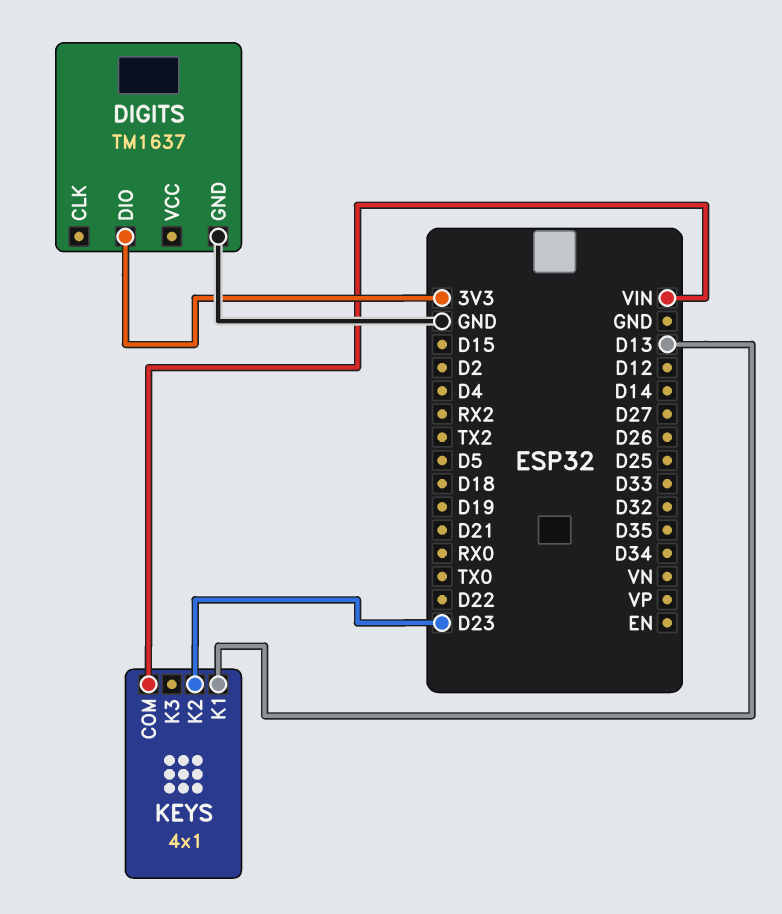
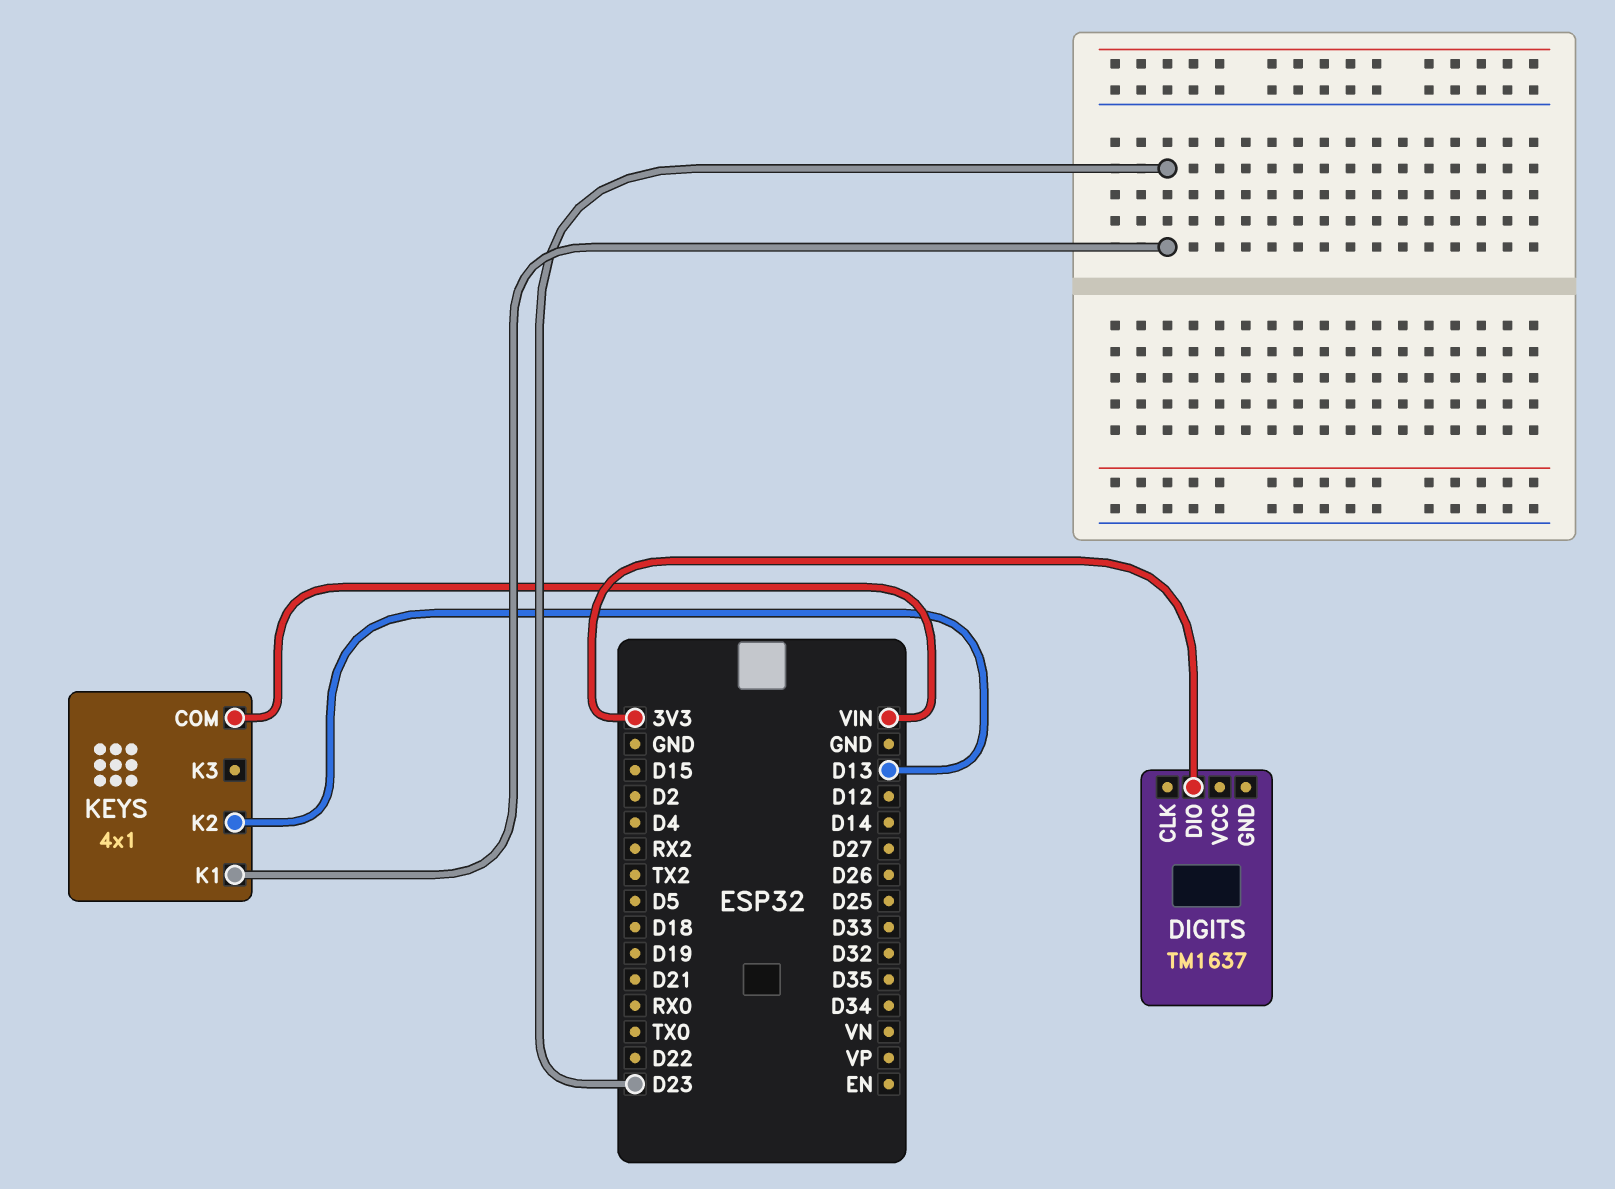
DIGITS pin GND: GND -> none
KEYS pin K1: D13 -> D23
KEYS pin K2: D23 -> D13

